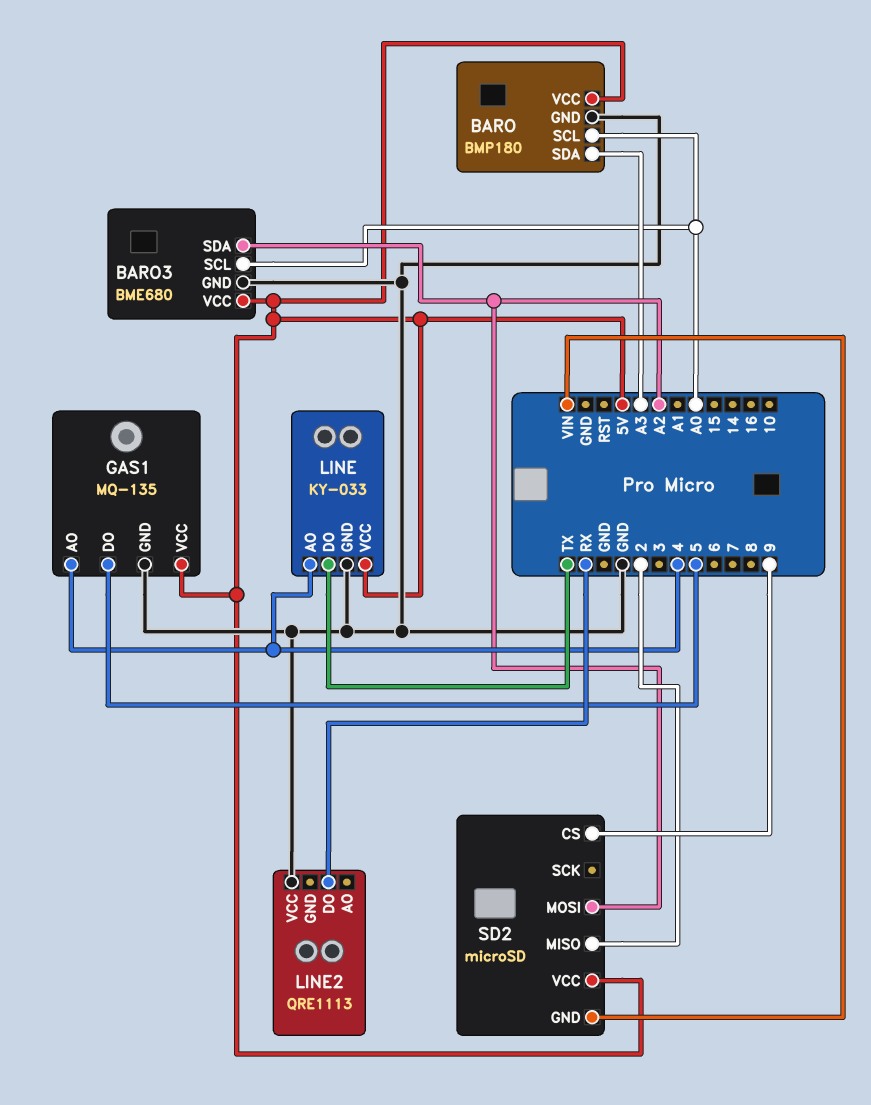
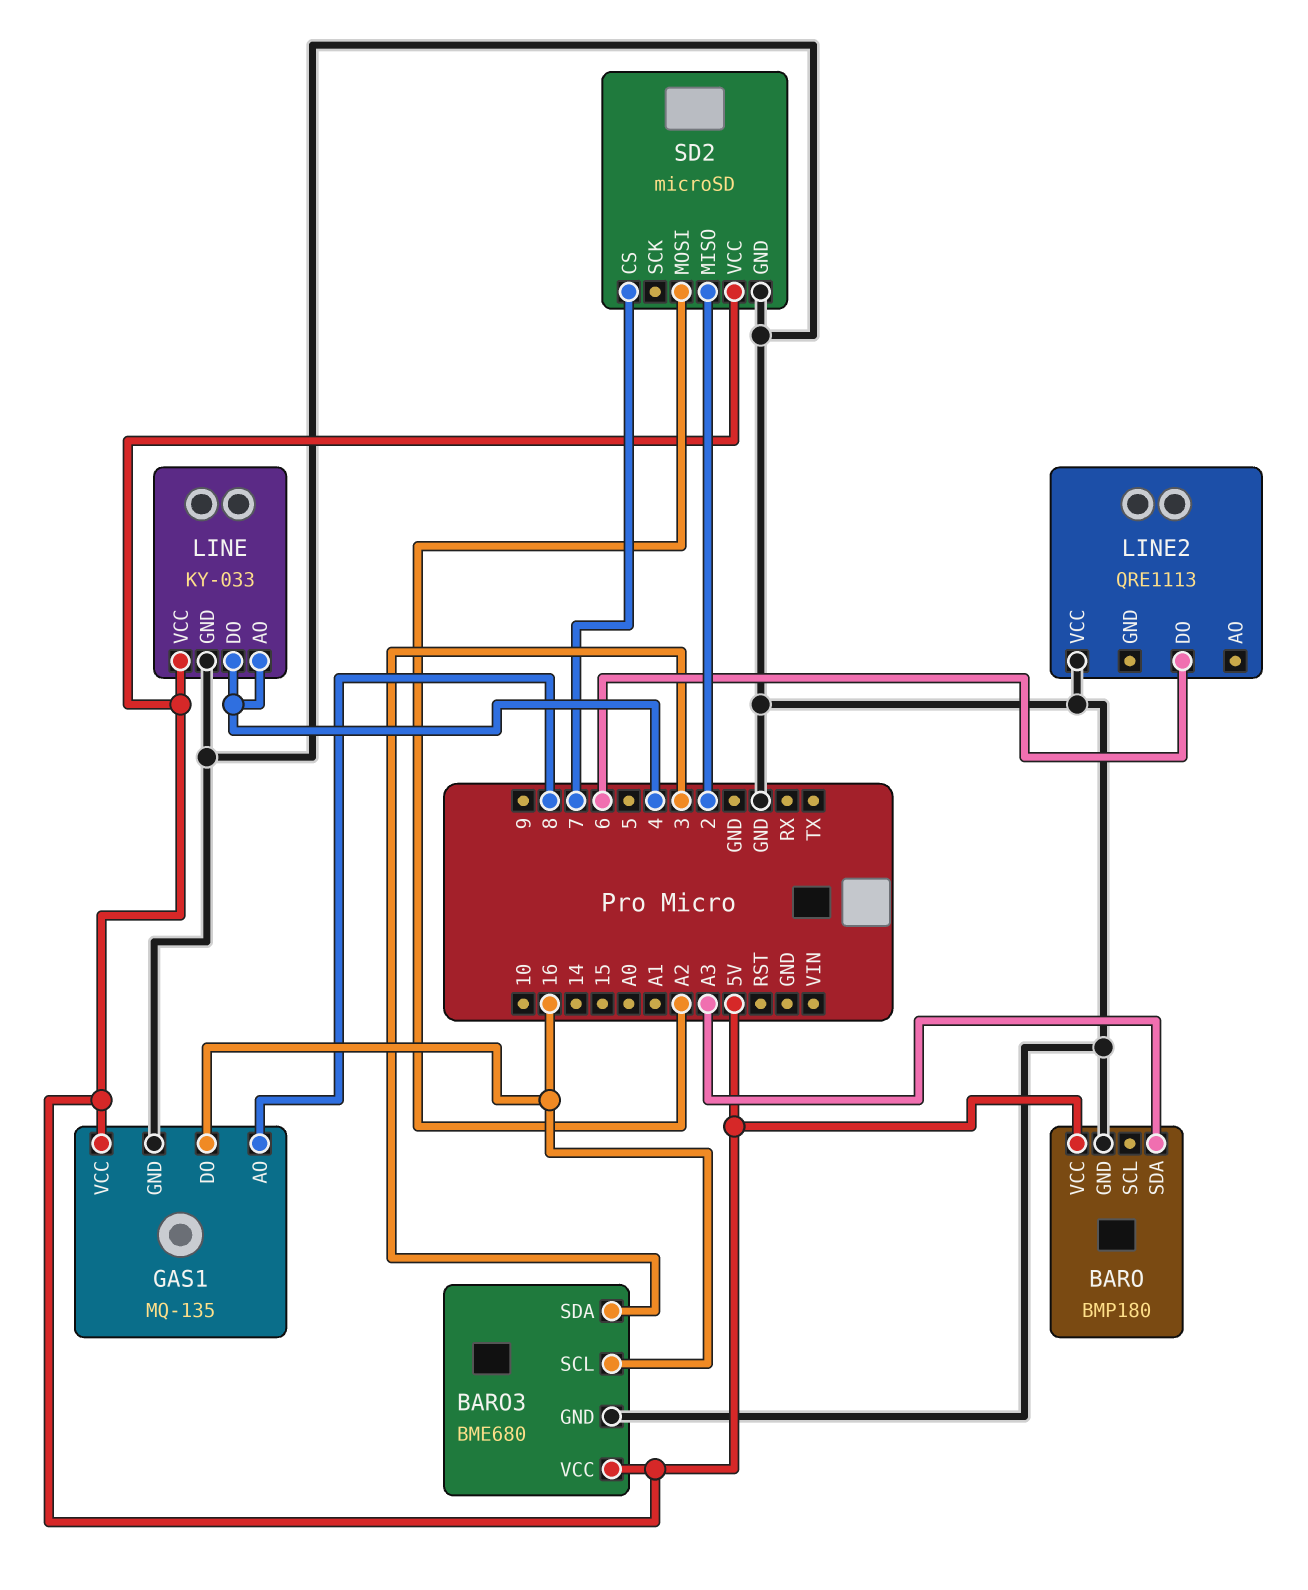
BARO pin SCL: A0 -> none
BARO3 pin SCL: A0 -> 16
BARO3 pin SDA: A2 -> 3
GAS1 pin AO: 4 -> 8
GAS1 pin DO: 5 -> 16
LINE pin DO: TX -> 4
LINE2 pin DO: RX -> 6
SD2 pin CS: 9 -> 7
SD2 pin GND: VIN -> GND

